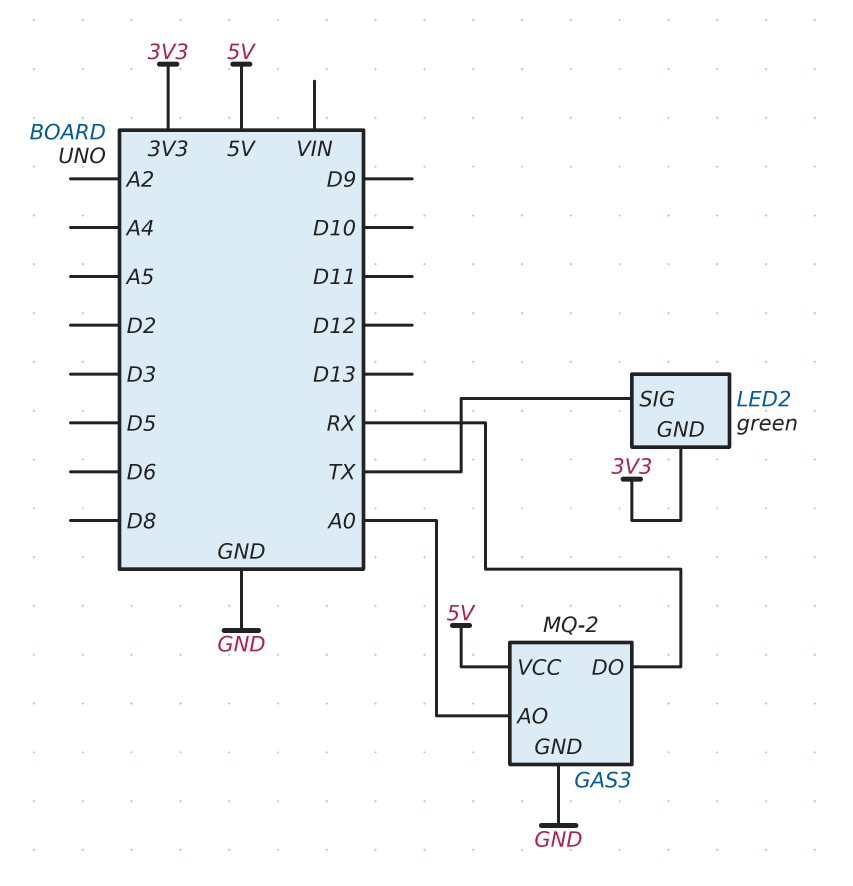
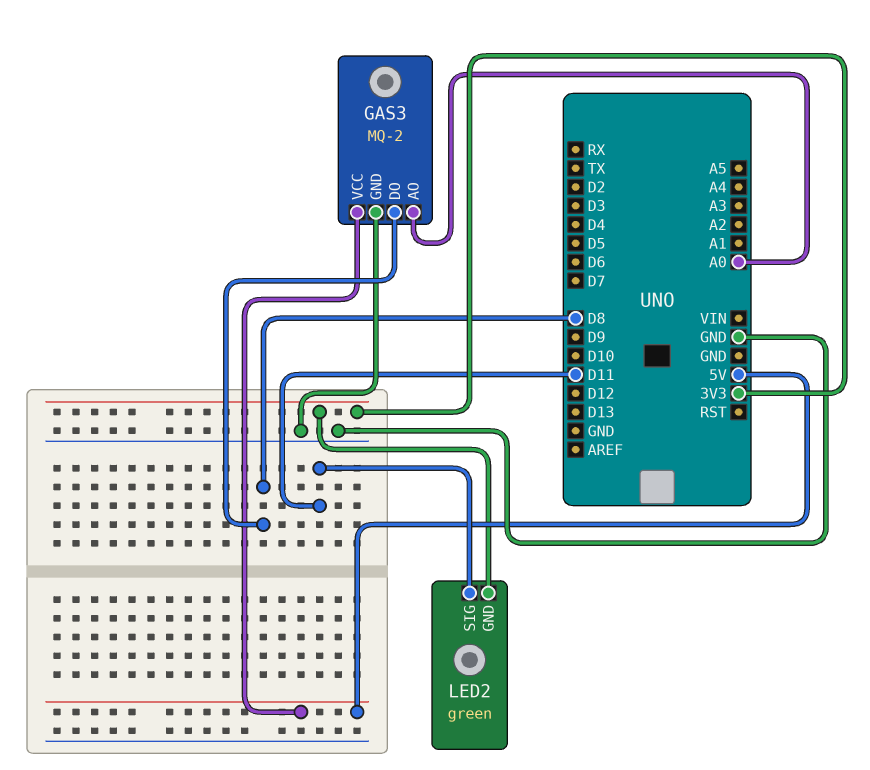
GAS3 pin DO: RX -> D8
LED2 pin SIG: TX -> D11

